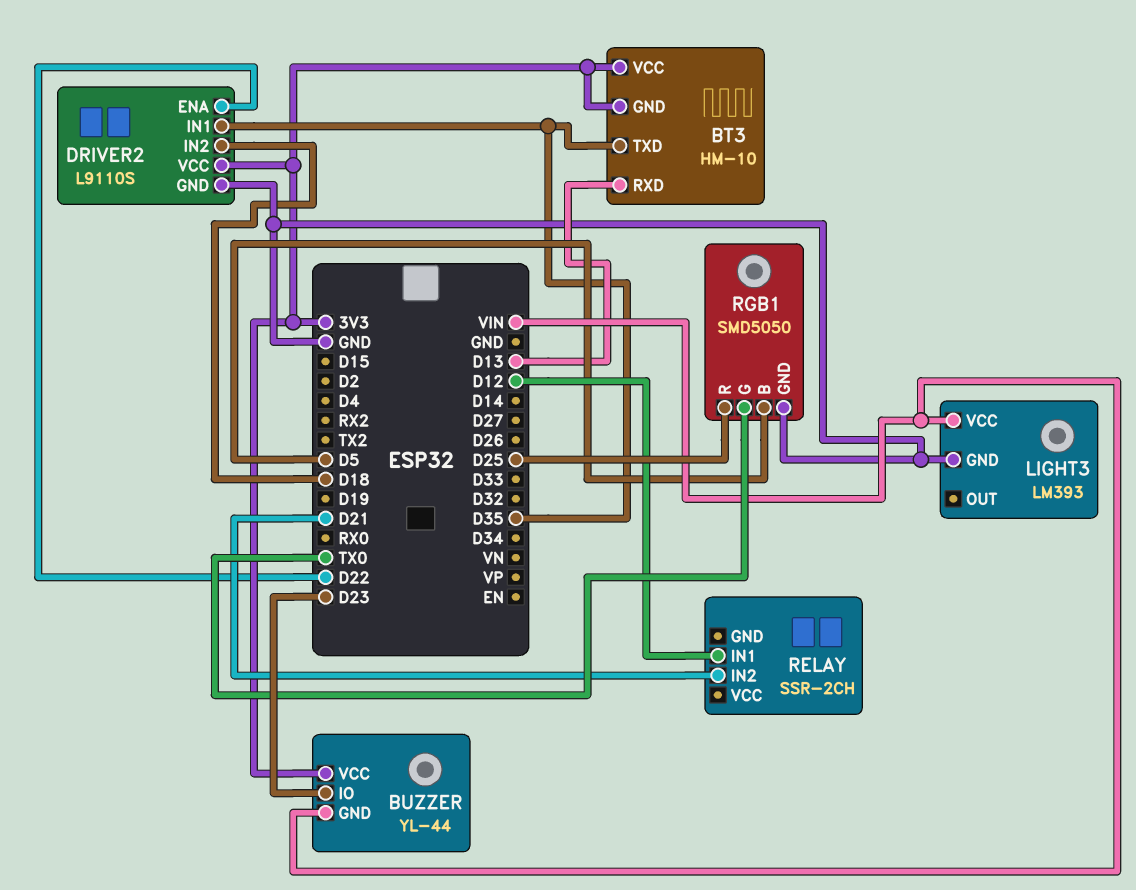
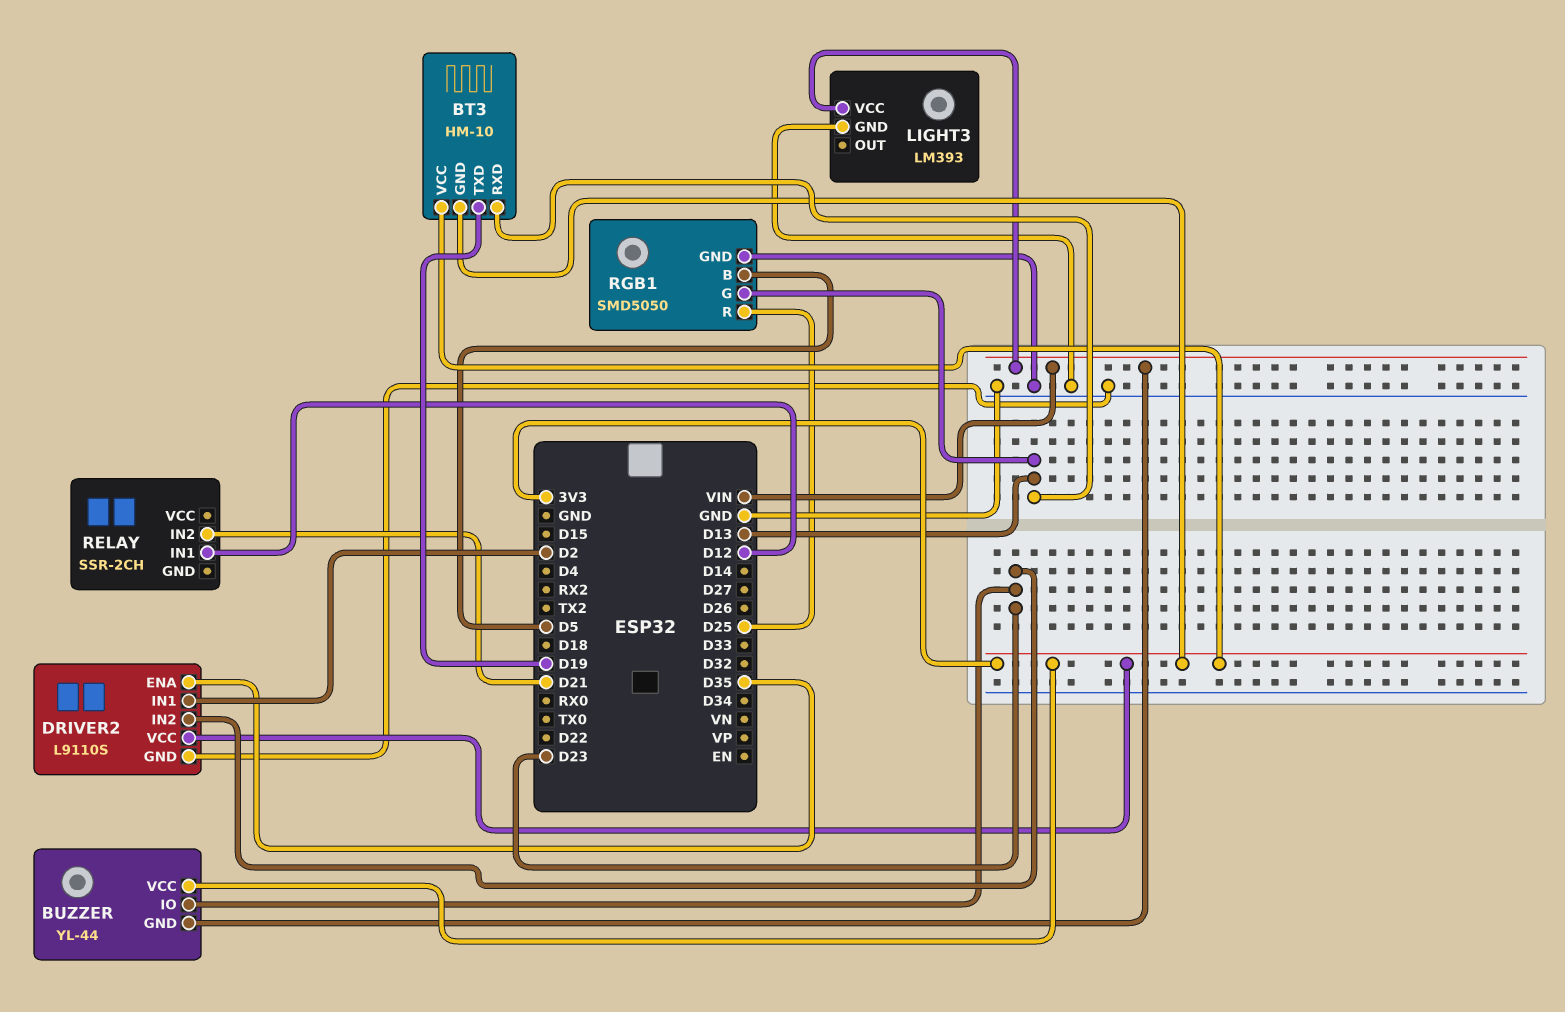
BT3 pin TXD: D35 -> D19
DRIVER2 pin ENA: D22 -> D35
DRIVER2 pin IN1: D35 -> D2
DRIVER2 pin IN2: D18 -> D23
RGB1 pin G: TX0 -> D13

